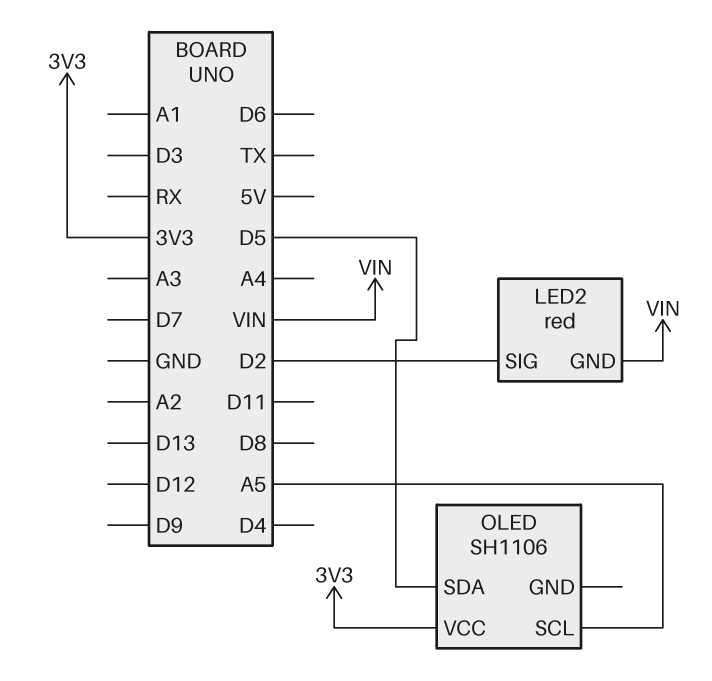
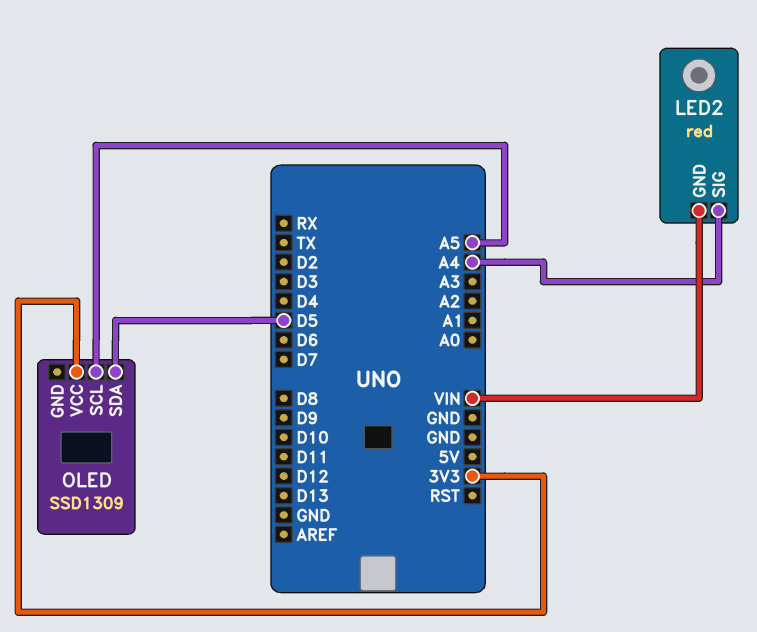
LED2 pin SIG: D2 -> A4
OLED: SH1106 -> SSD1309

